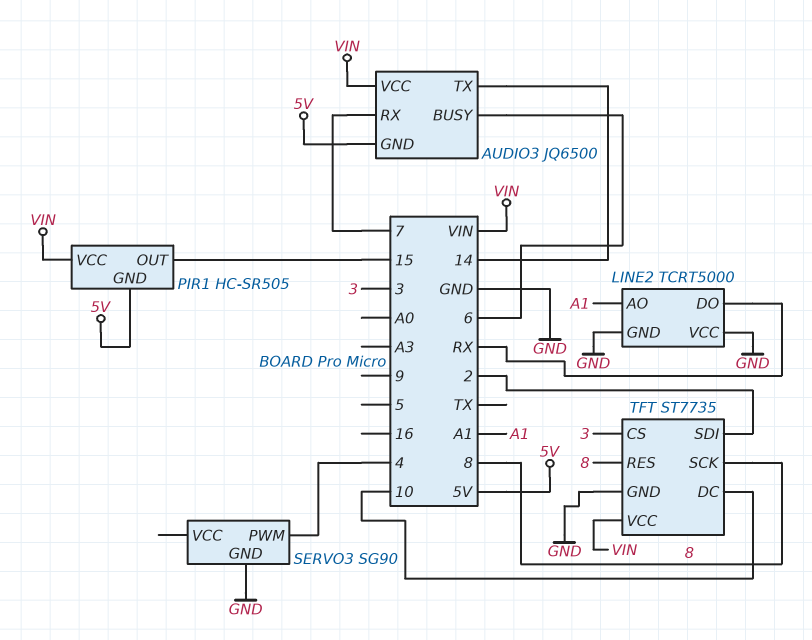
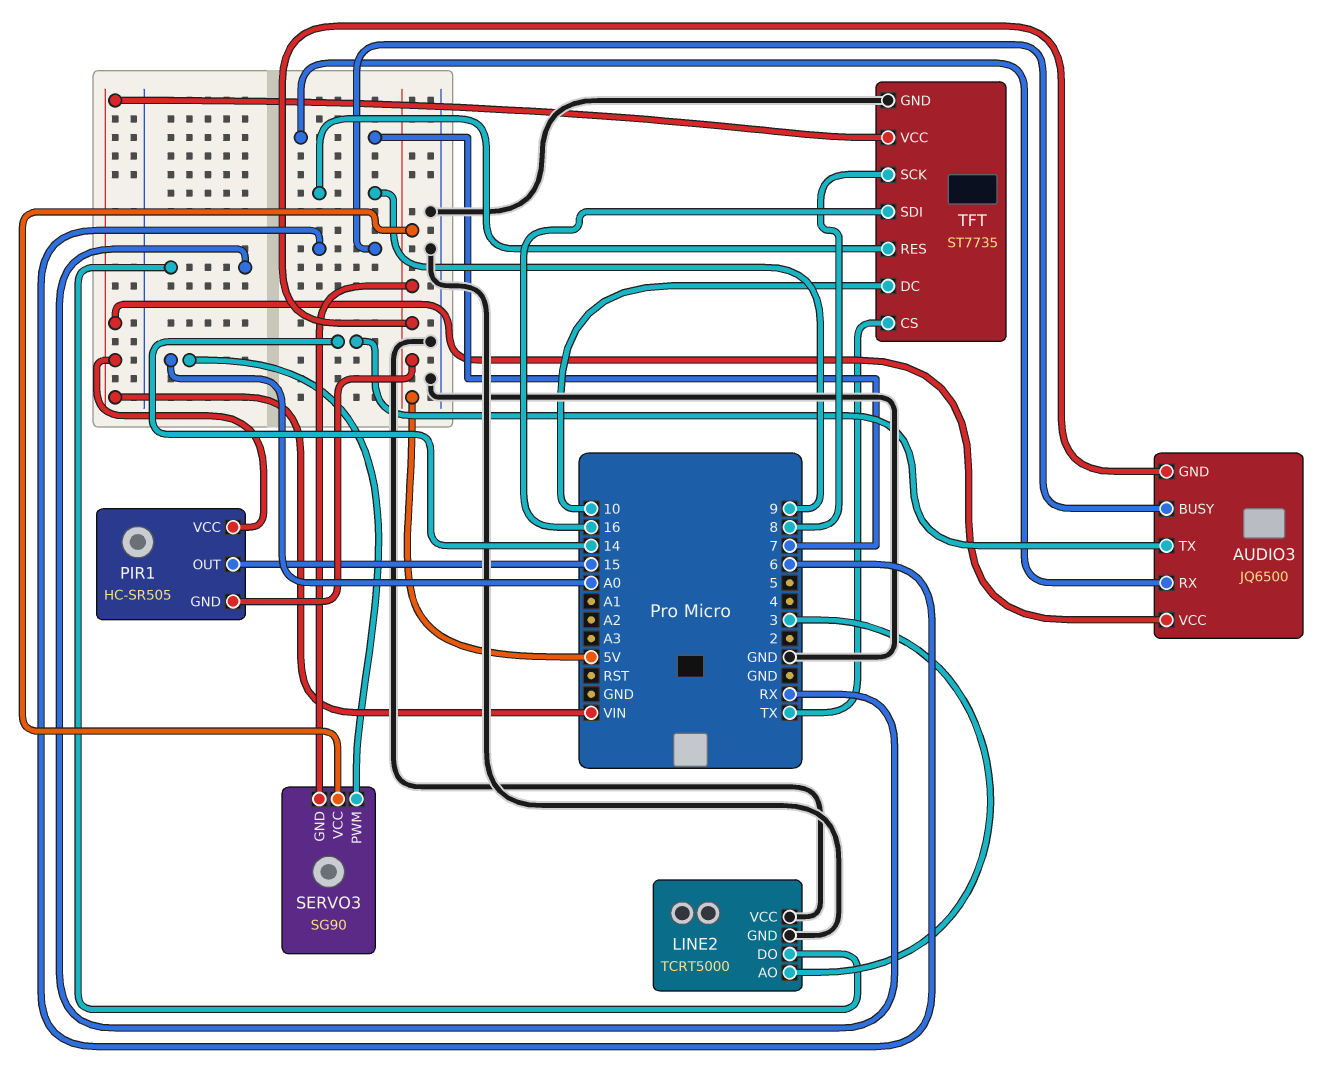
LINE2 pin AO: A1 -> 3
SERVO3 pin GND: GND -> 5V
SERVO3 pin PWM: 4 -> A0
SERVO3 pin VCC: none -> 5V
TFT pin CS: 3 -> TX
TFT pin RES: 8 -> 9
TFT pin SDI: 2 -> 16

